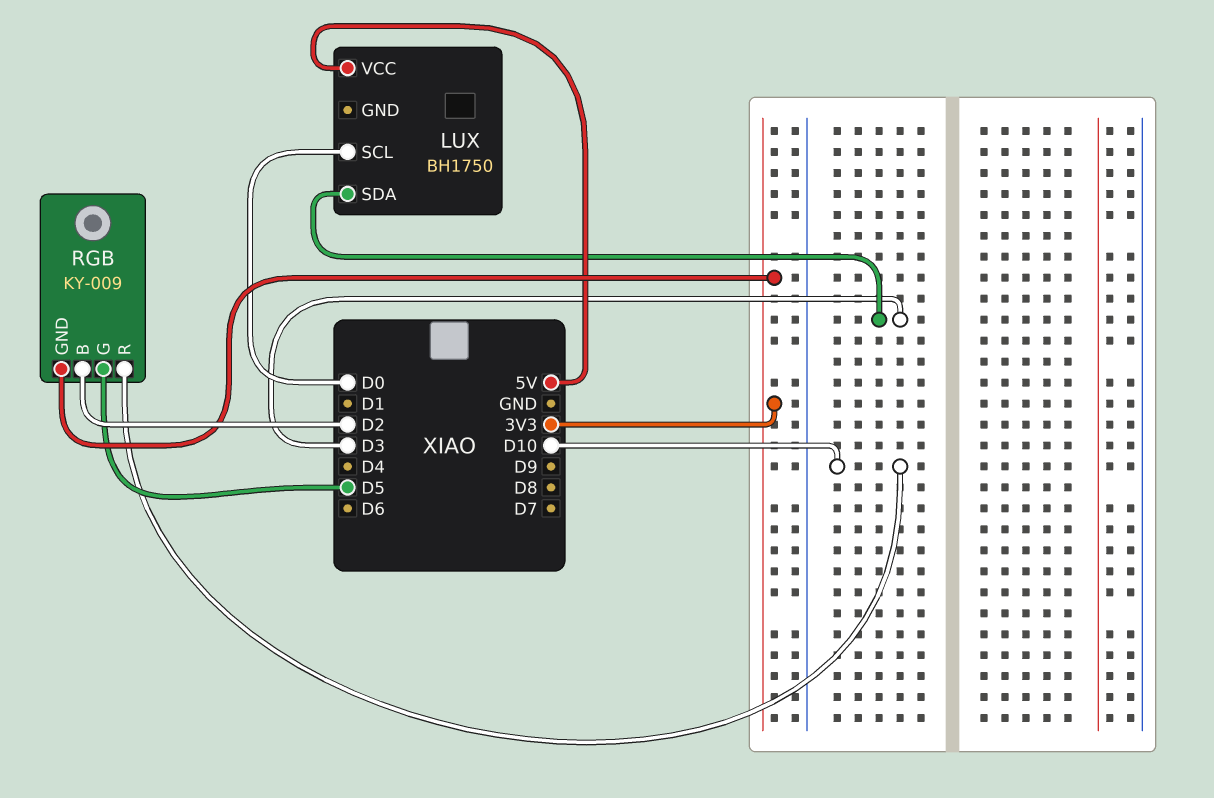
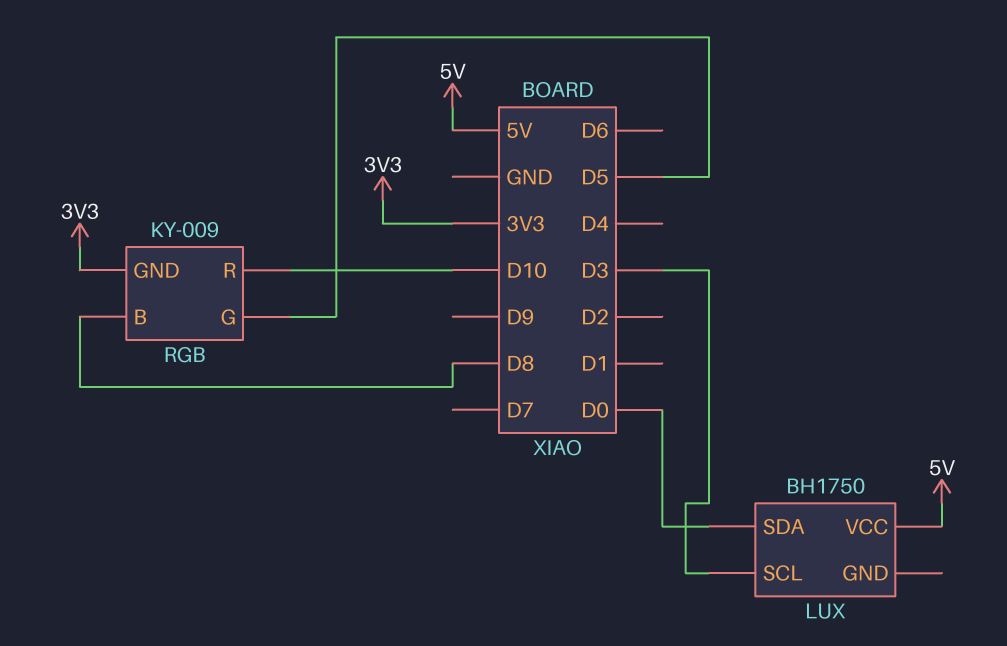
LUX pin SCL: D0 -> D3
LUX pin SDA: D3 -> D0
RGB pin B: D2 -> D8

